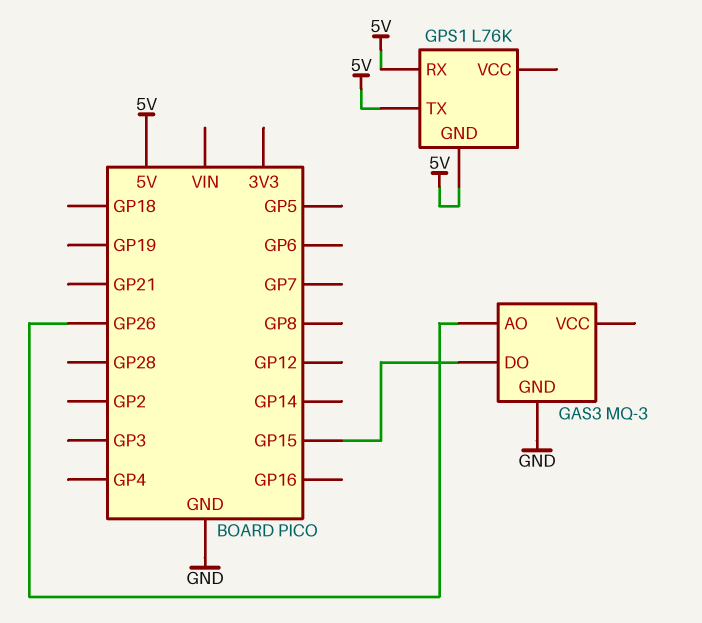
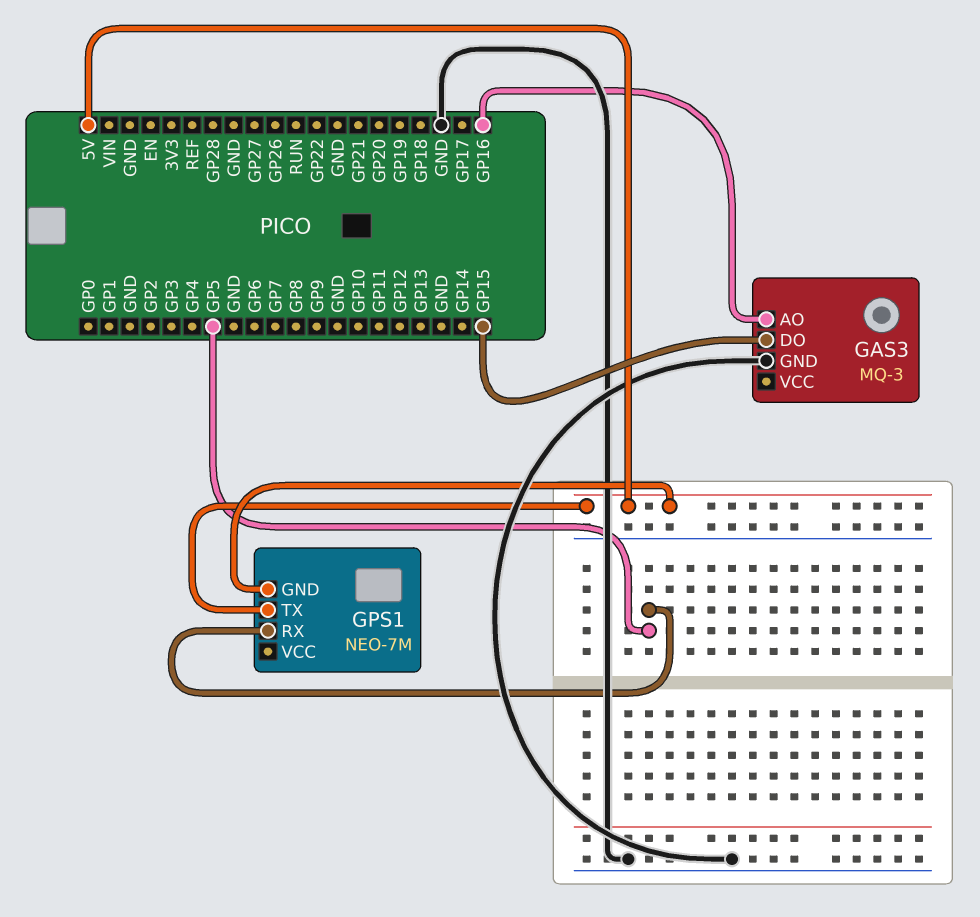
GAS3 pin AO: GP26 -> GP16
GPS1: L76K -> NEO-7M
GPS1 pin RX: 5V -> GP5

